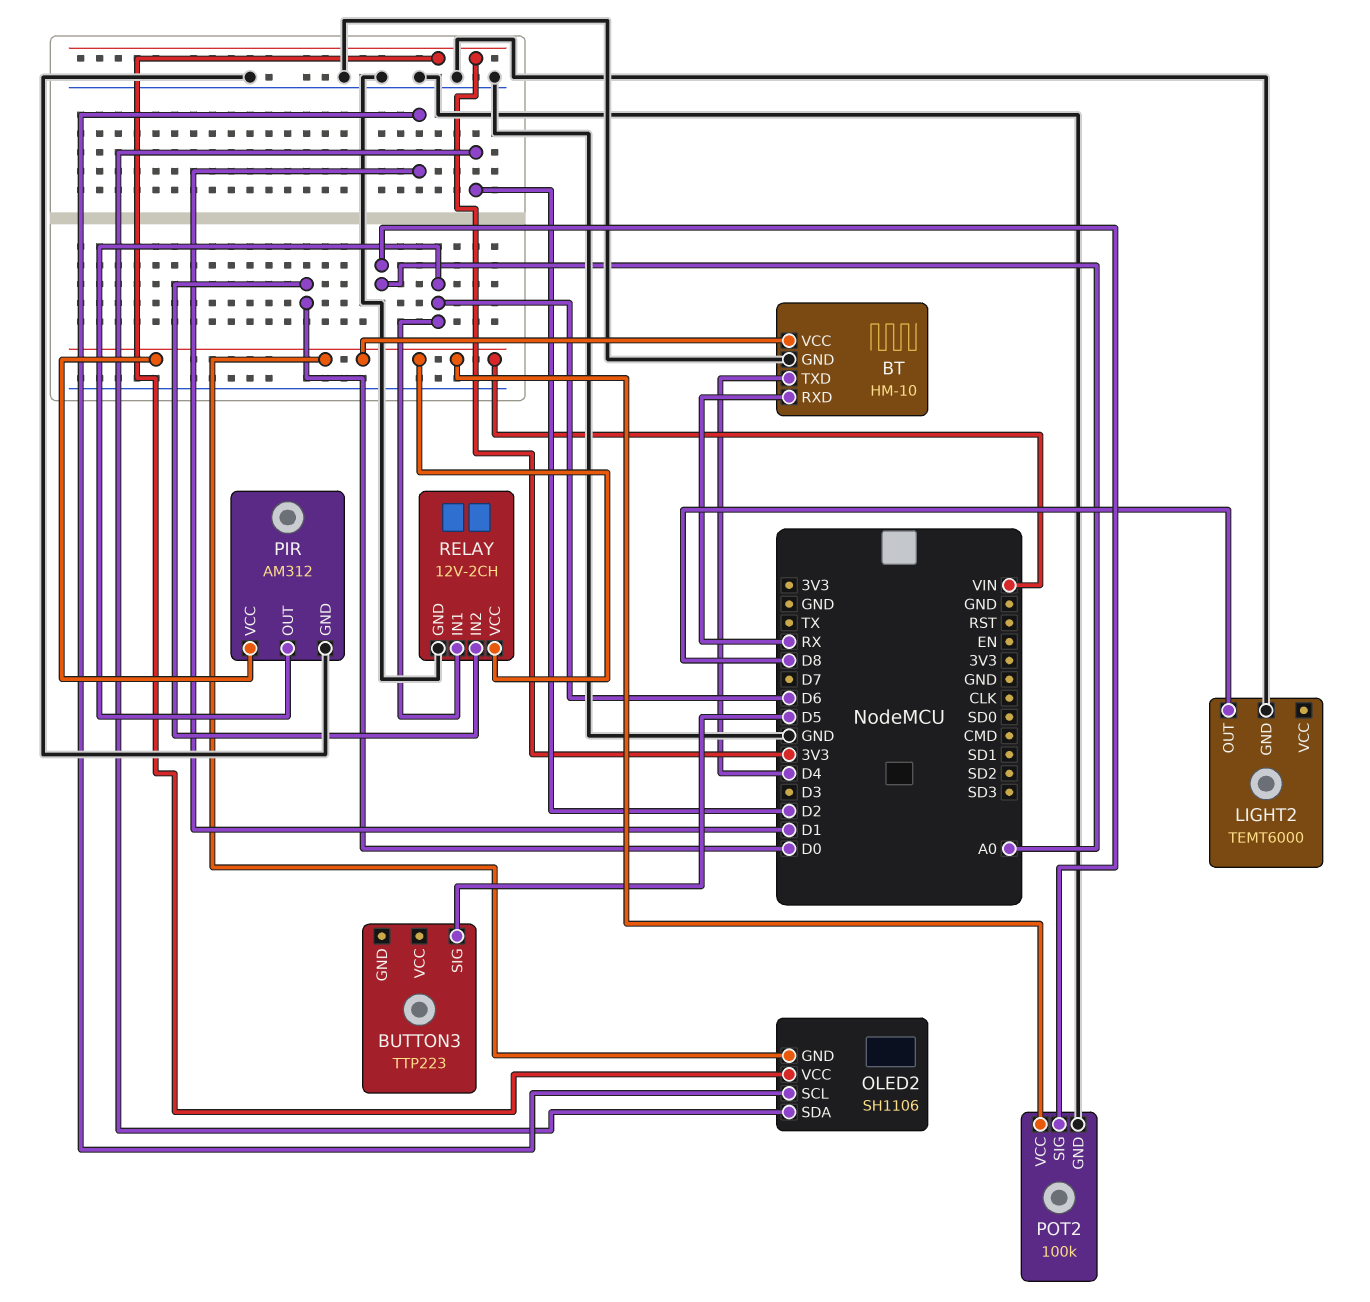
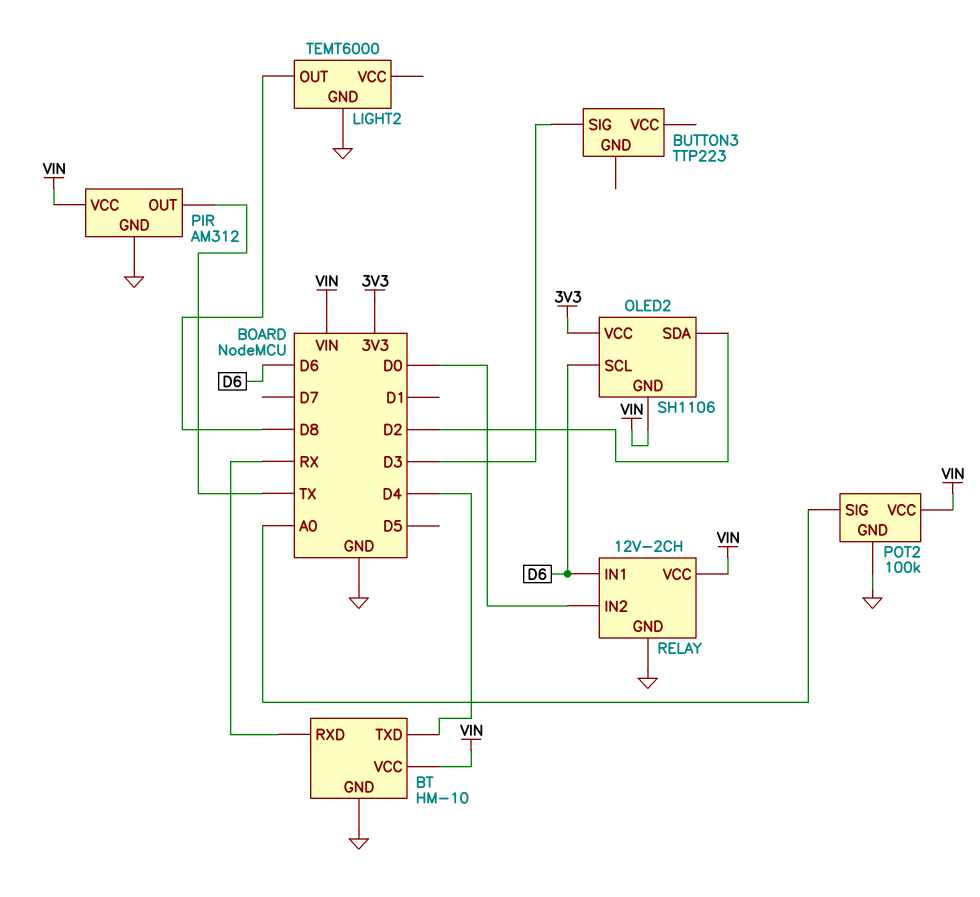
BUTTON3 pin SIG: D5 -> D3
OLED2 pin SCL: D1 -> D6
PIR pin OUT: D6 -> TX

